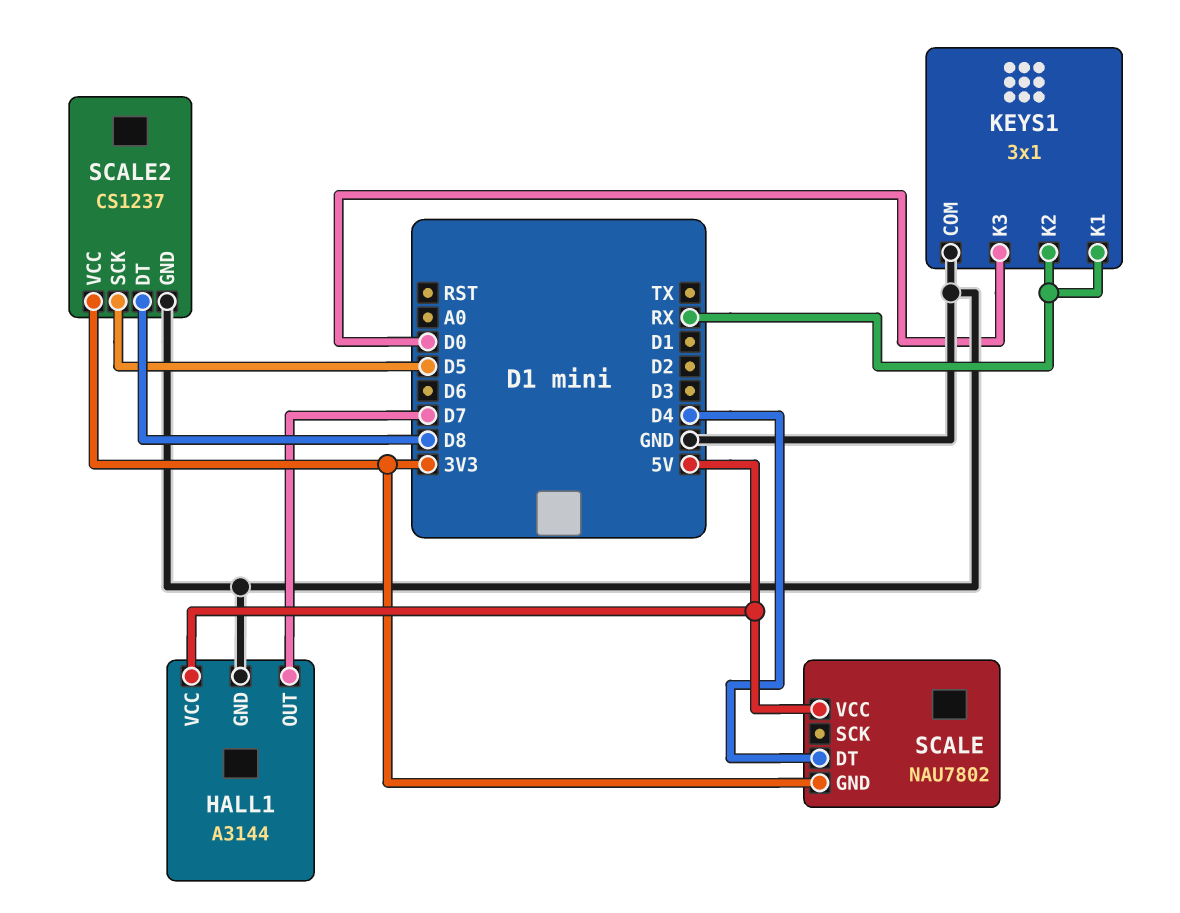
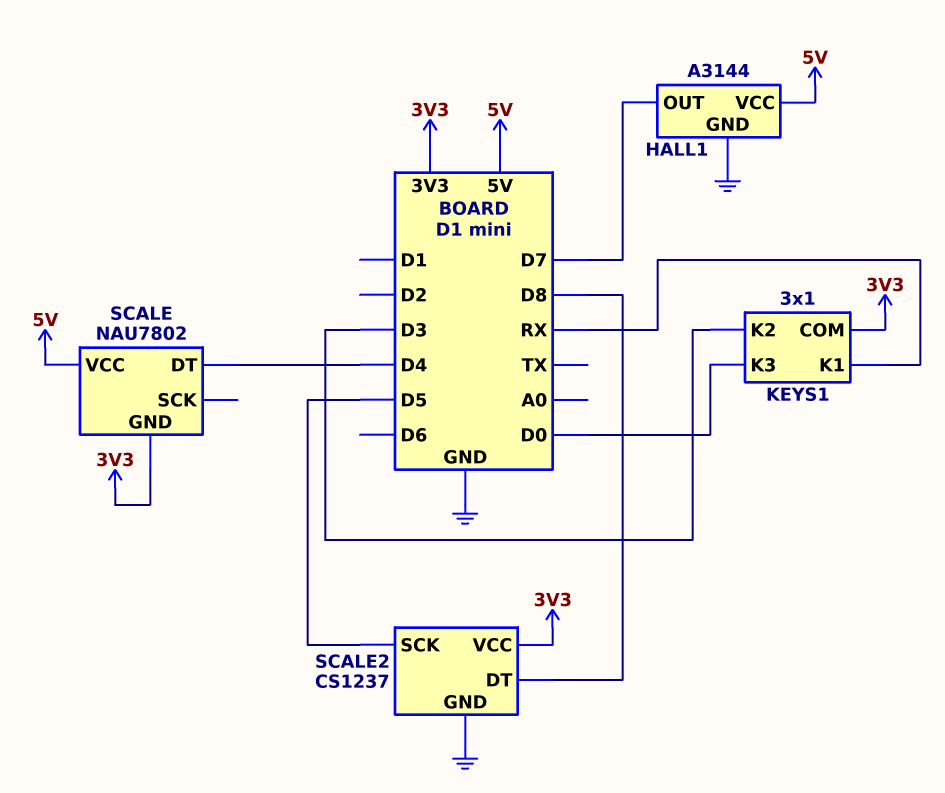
KEYS1 pin COM: GND -> 3V3
KEYS1 pin K2: RX -> D3

